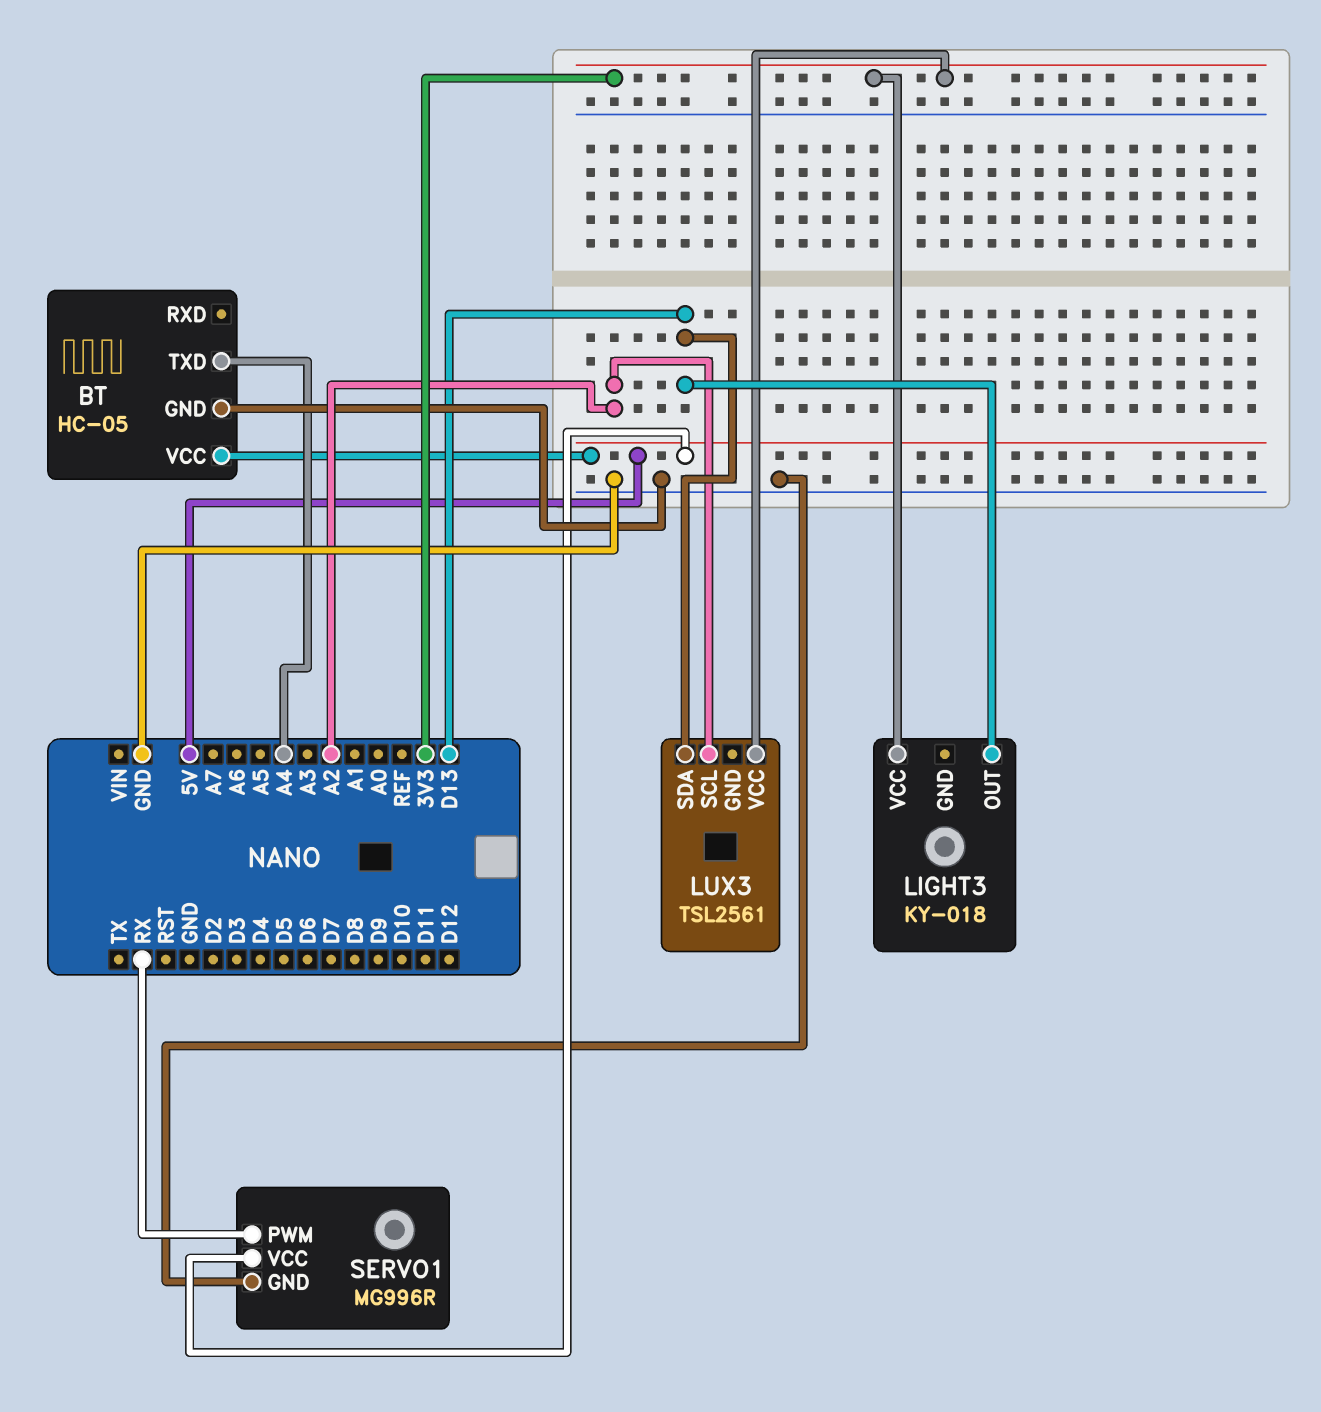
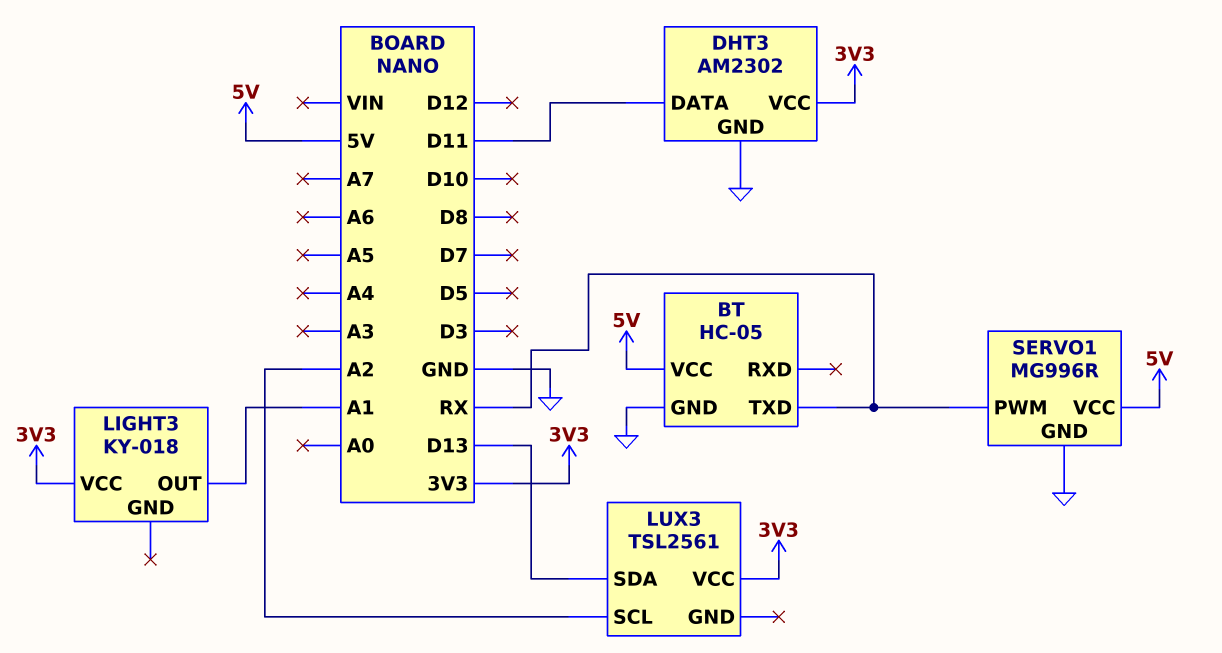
BT pin TXD: A4 -> RX
DHT3: none -> AM2302
DHT3 pin DATA: none -> D11
DHT3 pin GND: none -> GND
DHT3 pin VCC: none -> 3V3
LIGHT3 pin OUT: D13 -> A1

